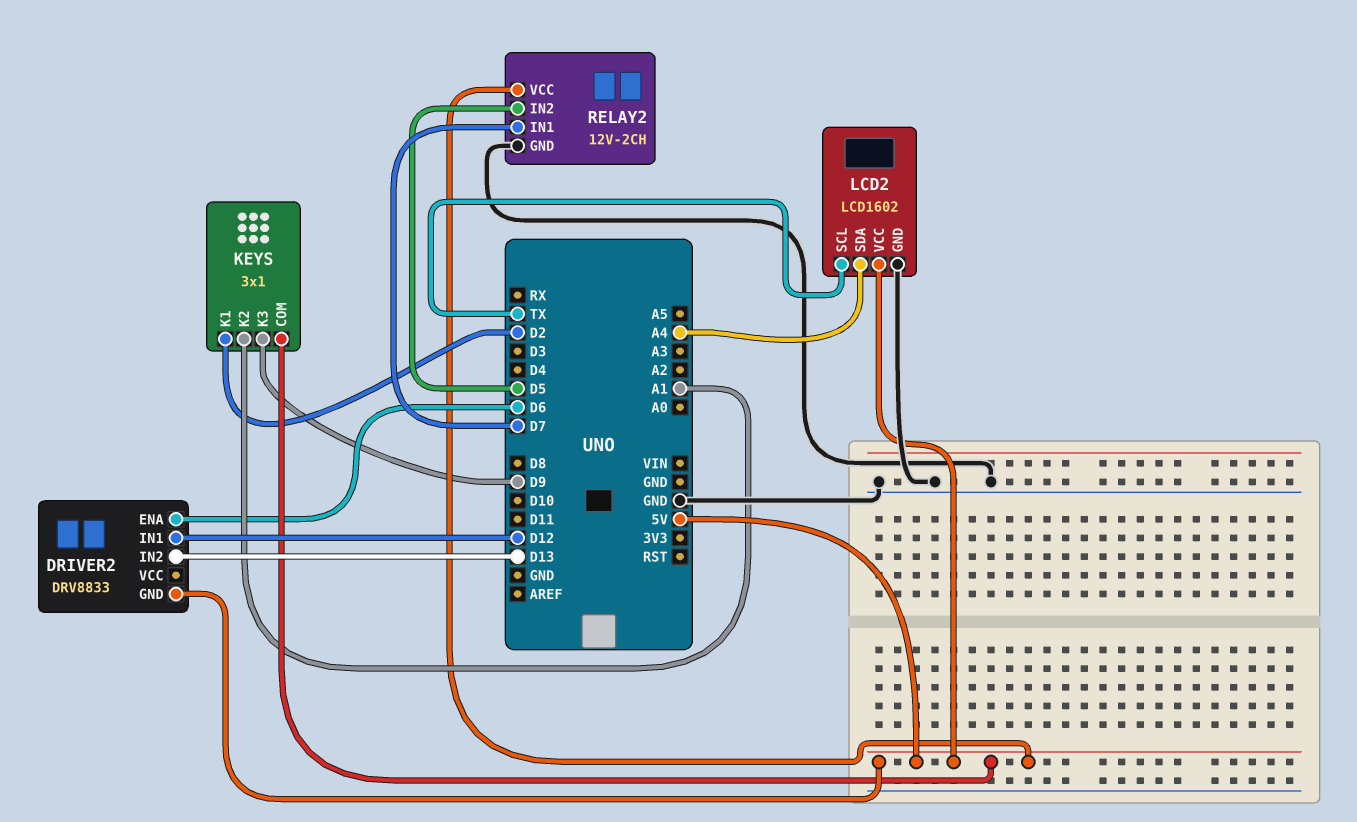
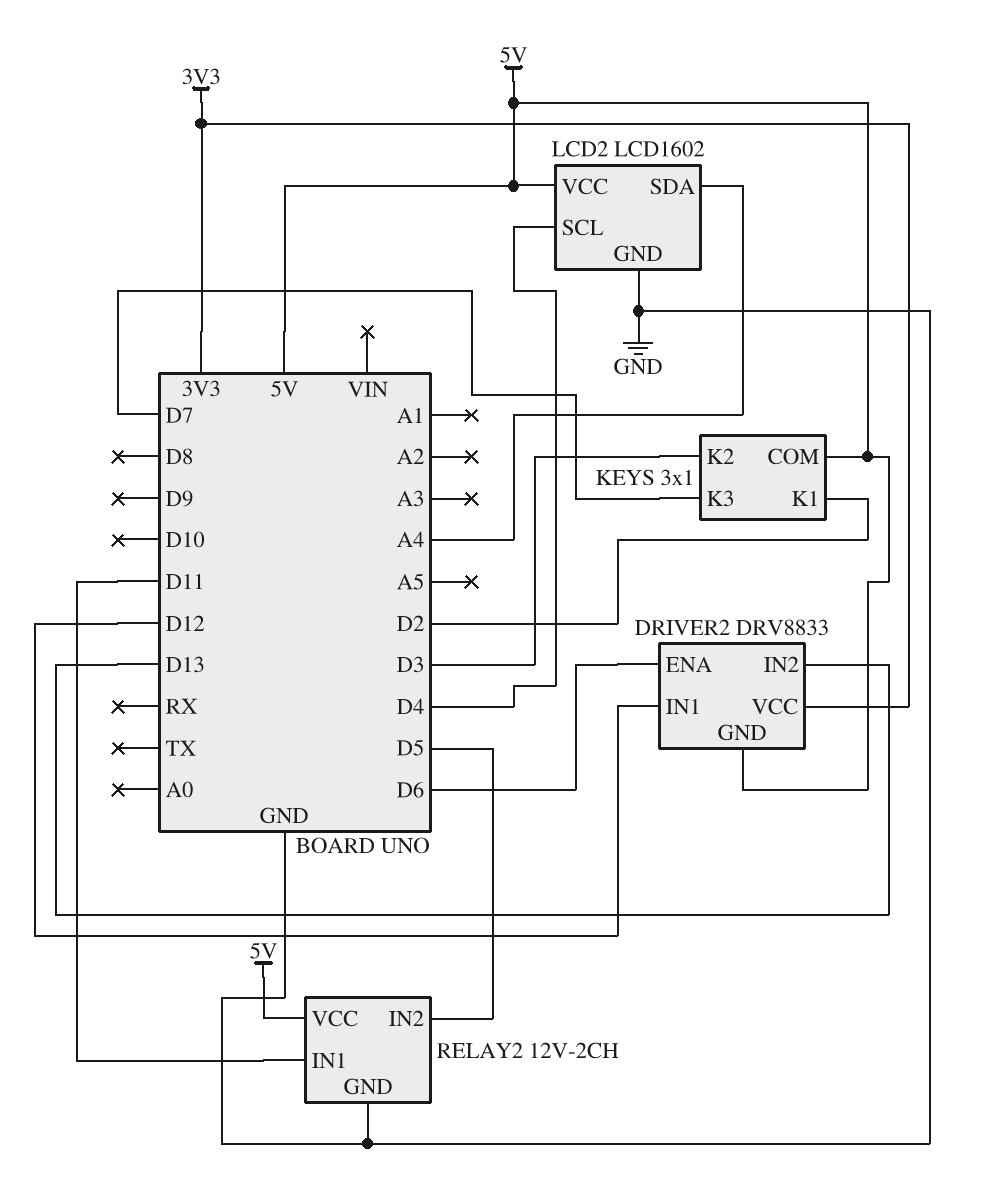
DRIVER2 pin VCC: none -> 3V3
KEYS pin K2: A1 -> D3
KEYS pin K3: D9 -> D7
LCD2 pin SCL: TX -> D4
RELAY2 pin IN1: D7 -> D11

